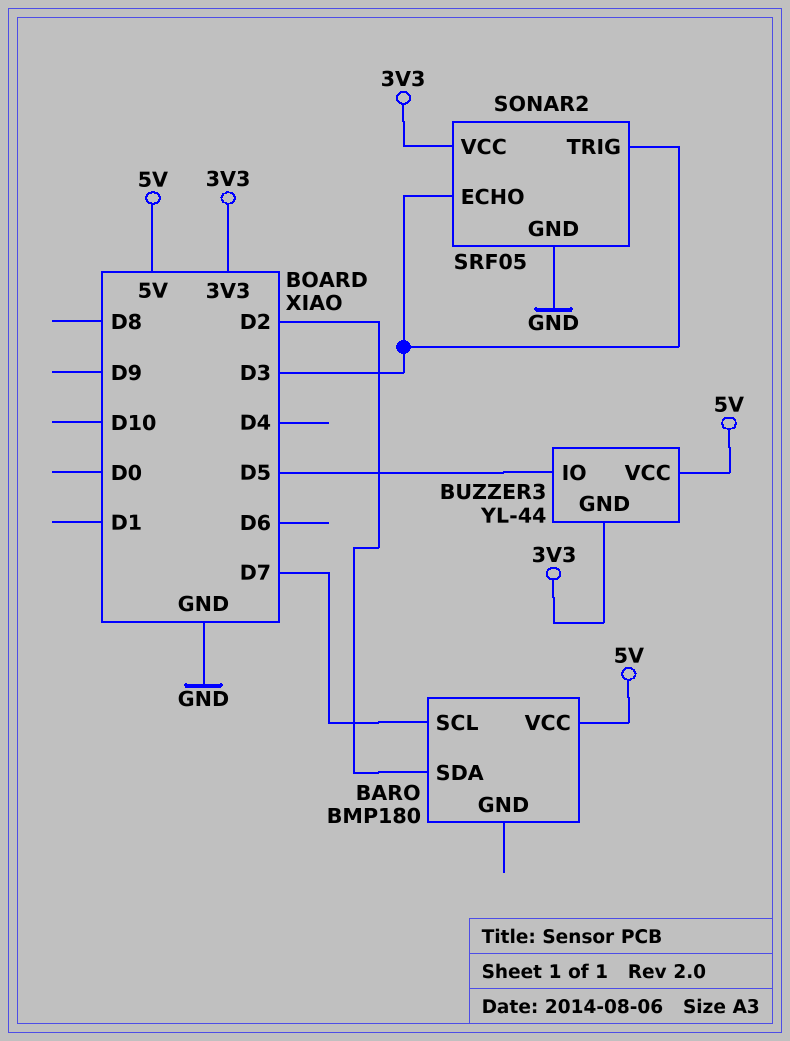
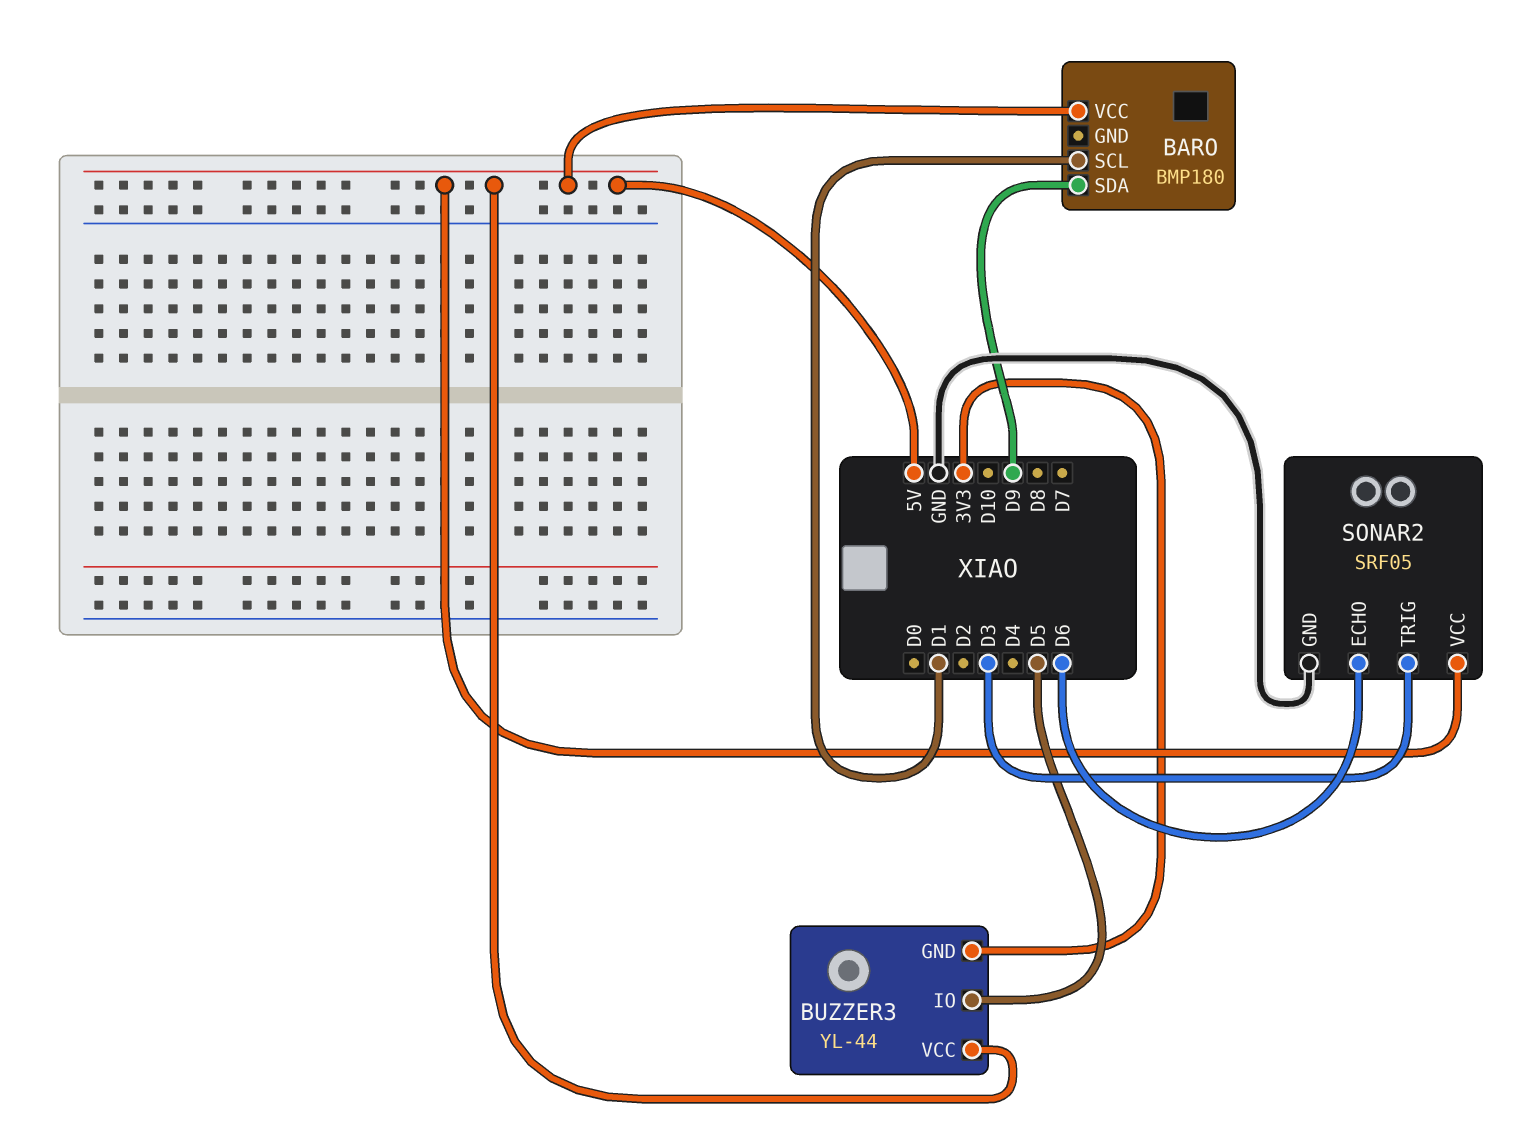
BARO pin SCL: D7 -> D1
BARO pin SDA: D2 -> D9
SONAR2 pin ECHO: D3 -> D6
SONAR2 pin VCC: 3V3 -> 5V

